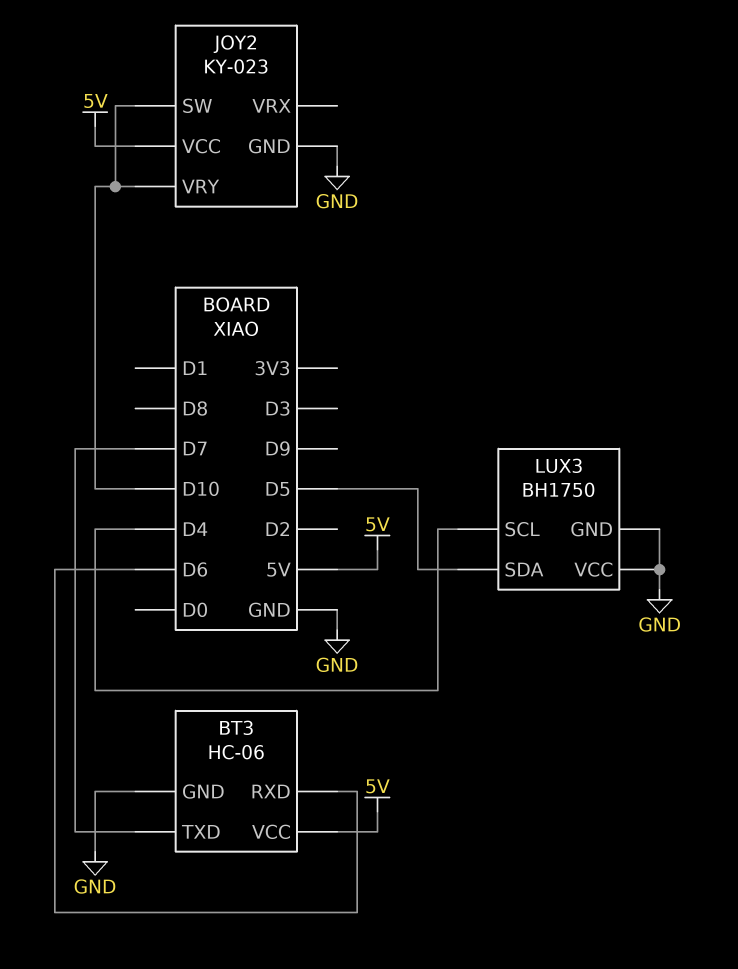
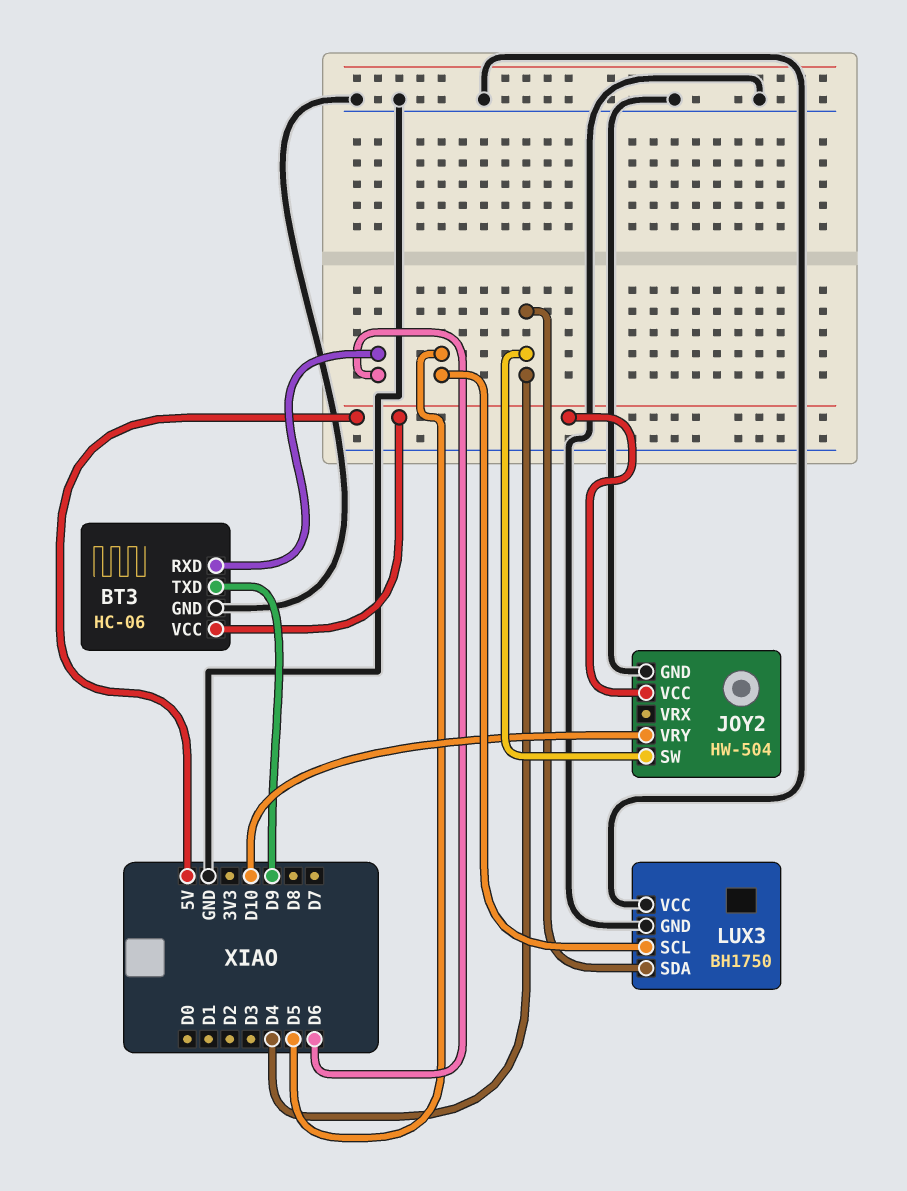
BT3 pin TXD: D7 -> D9
JOY2: KY-023 -> HW-504
JOY2 pin SW: D10 -> D4
LUX3 pin SCL: D4 -> D5
LUX3 pin SDA: D5 -> D4

